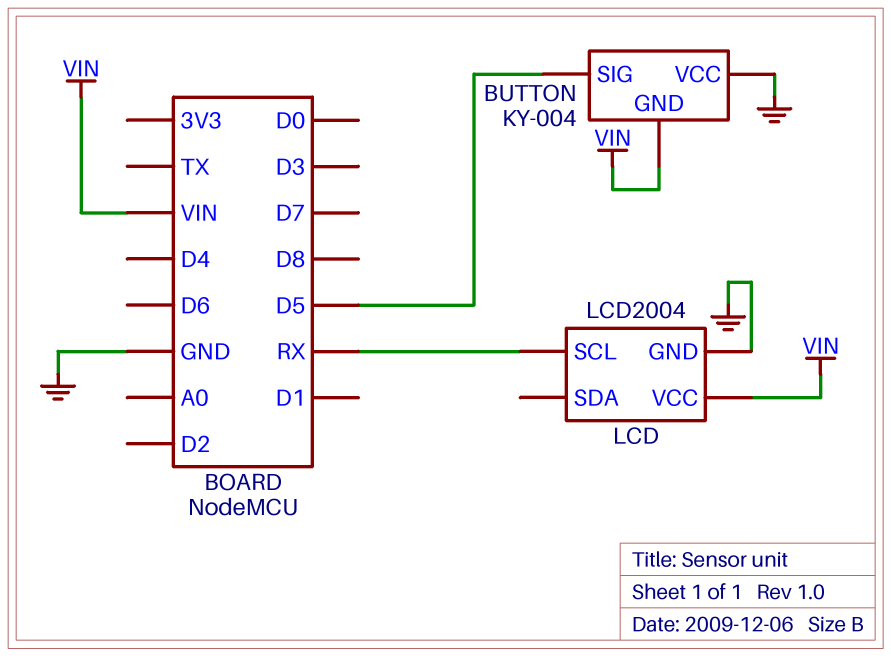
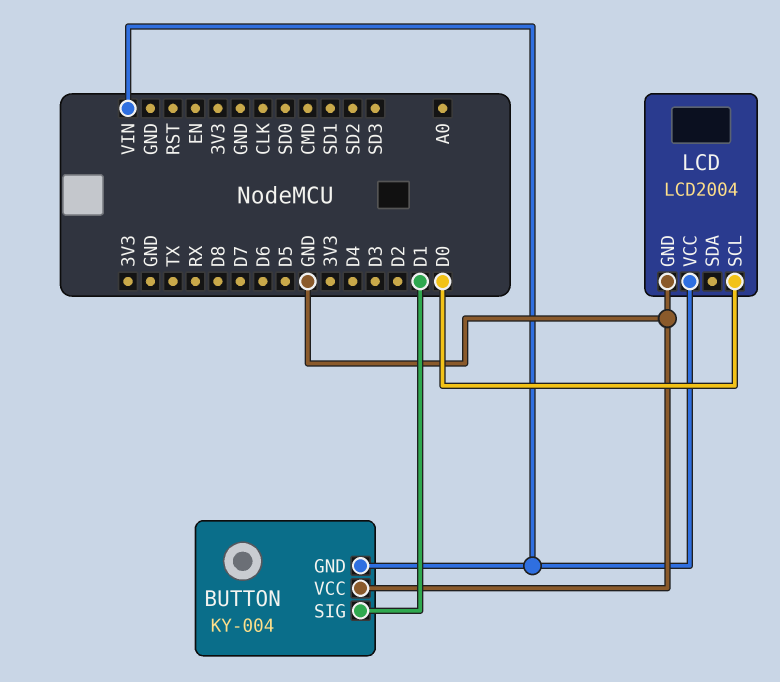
BUTTON pin SIG: D5 -> D1
LCD pin SCL: RX -> D0

